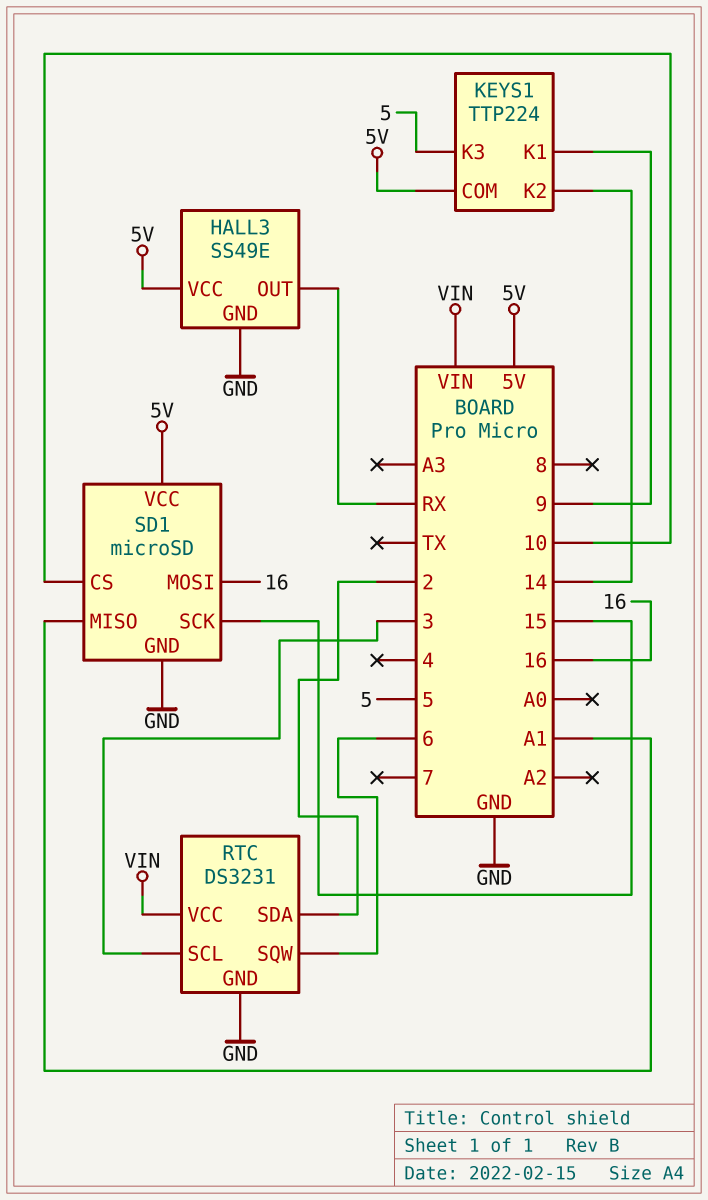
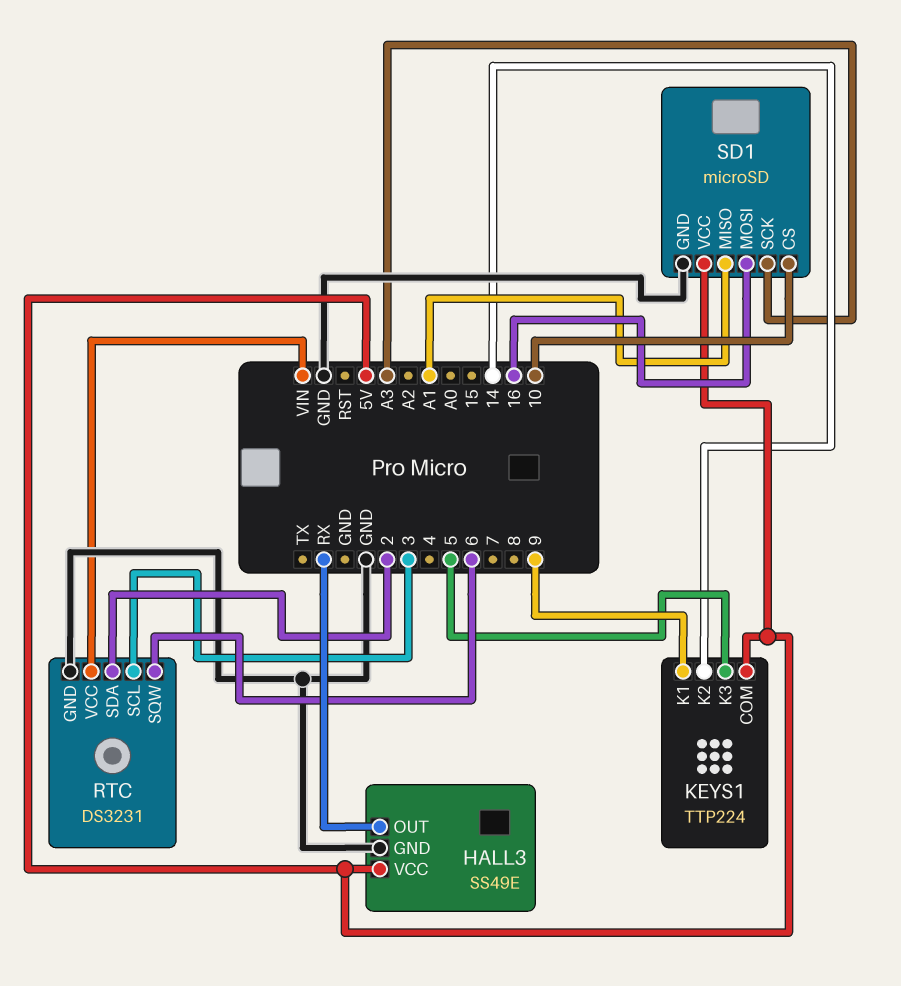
SD1 pin SCK: 15 -> A3

